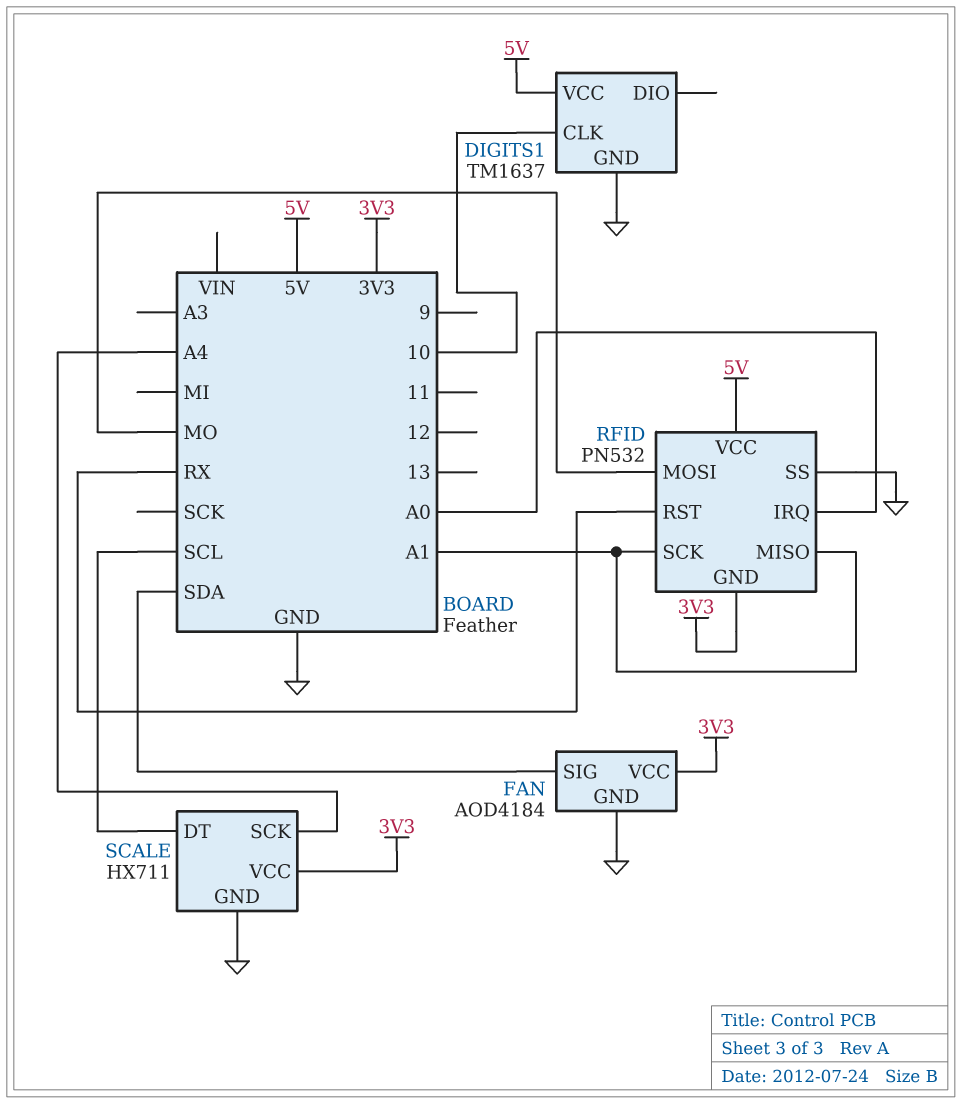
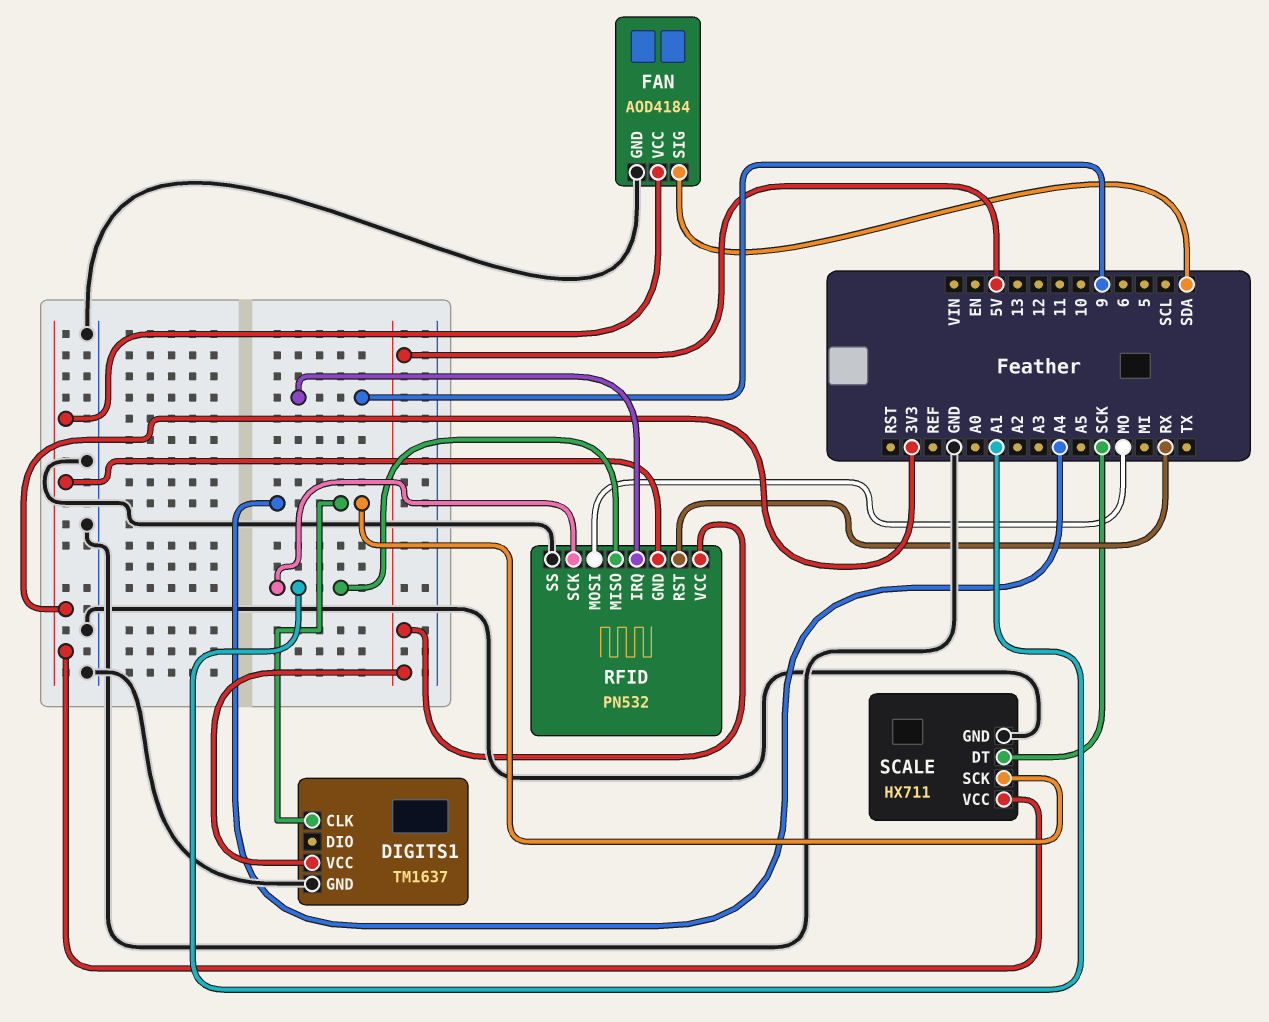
DIGITS1 pin CLK: 10 -> A4
RFID pin IRQ: A0 -> 9
SCALE pin DT: SCL -> SCK

